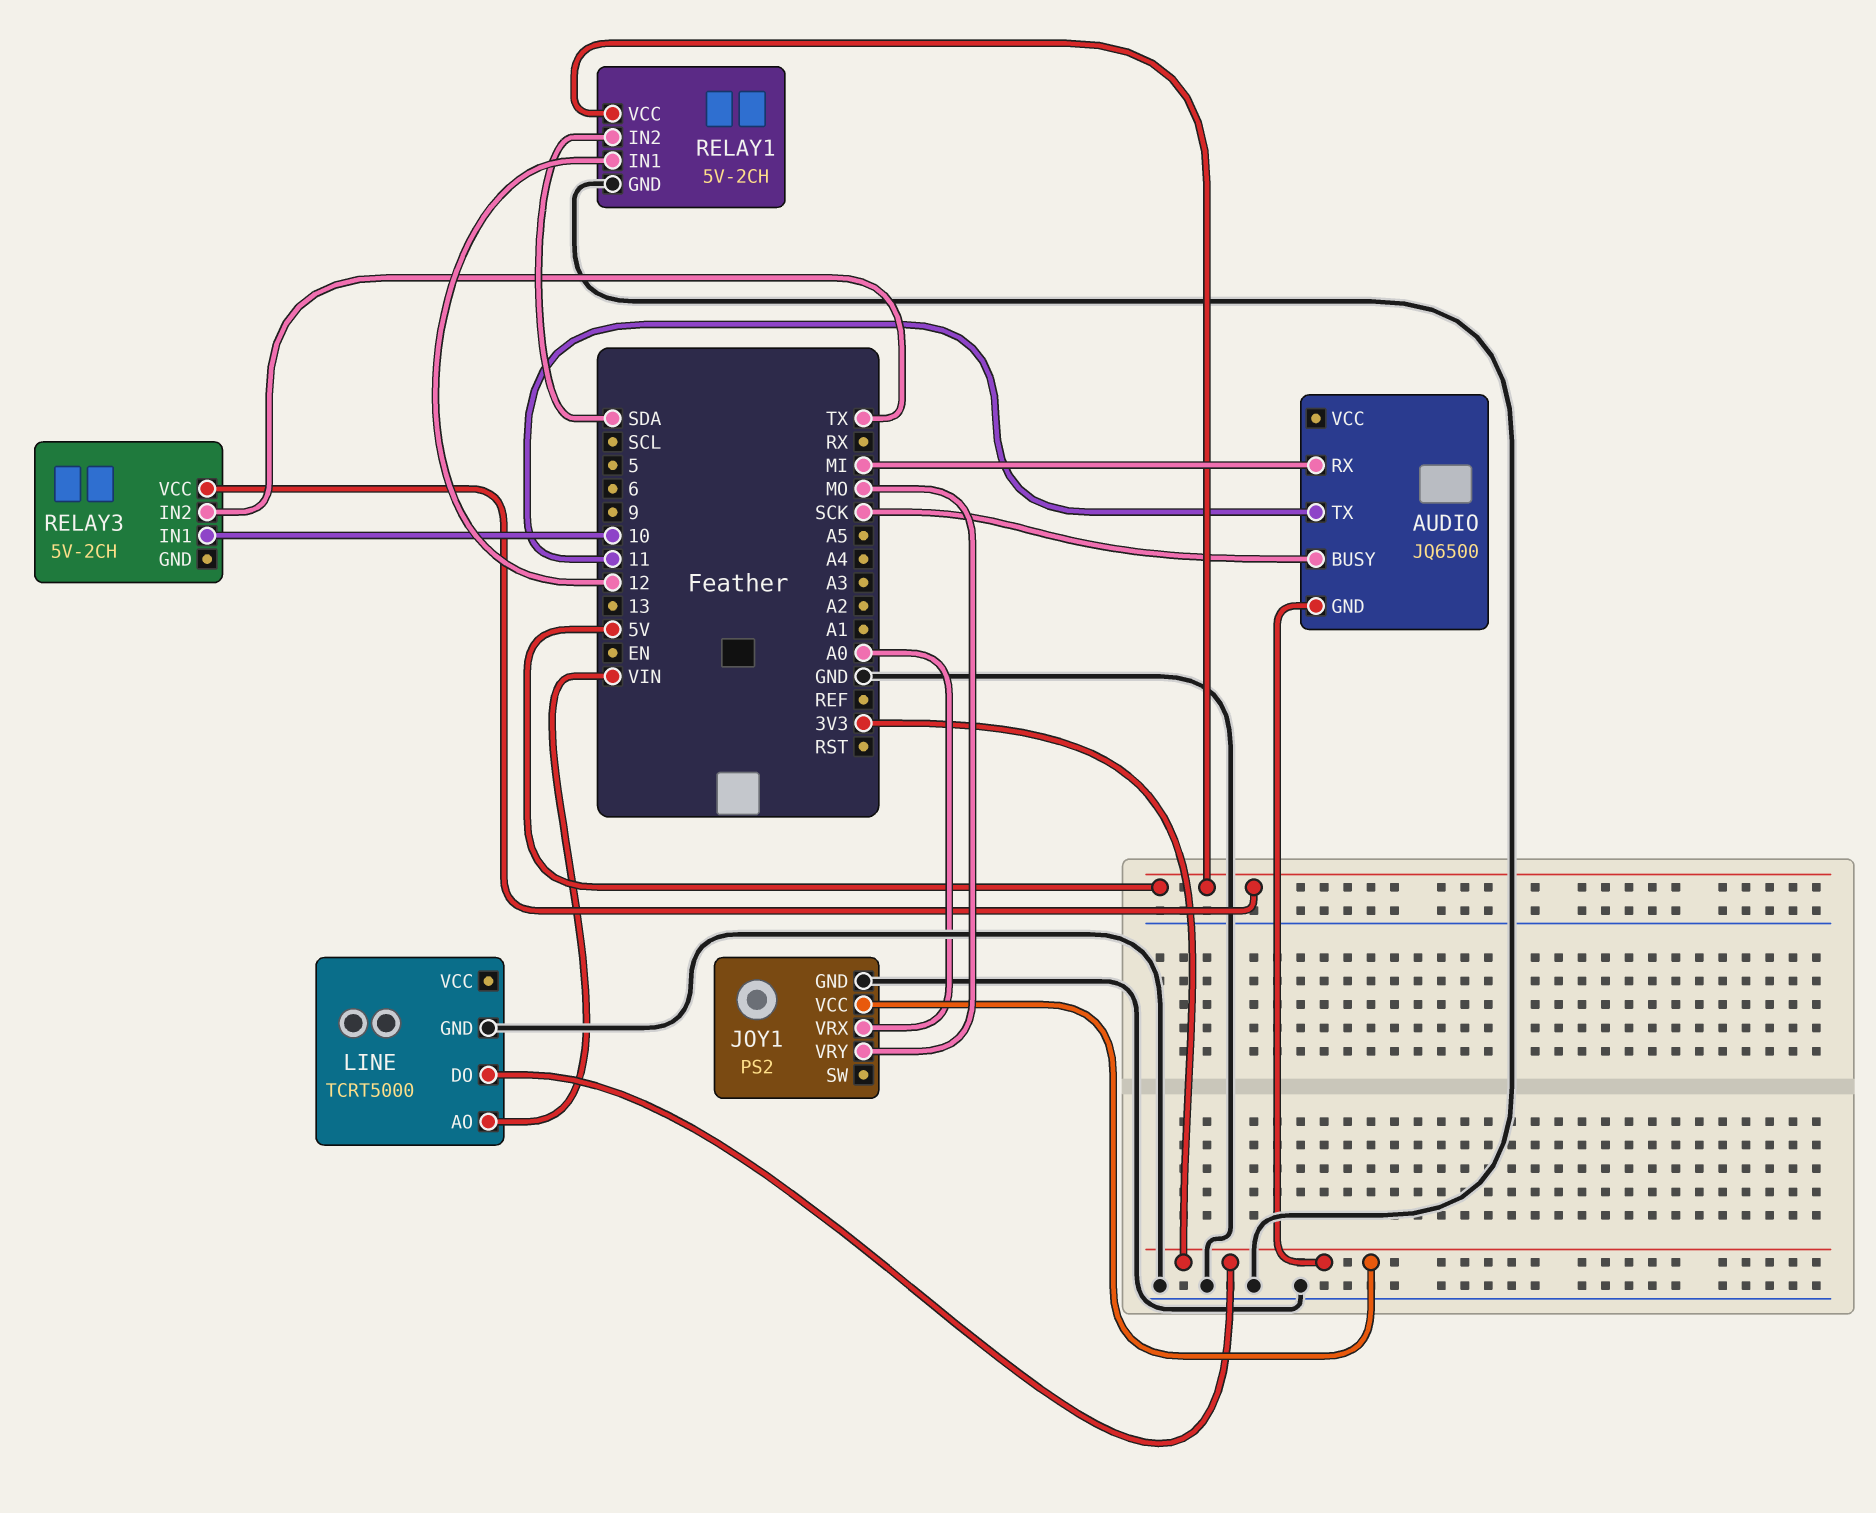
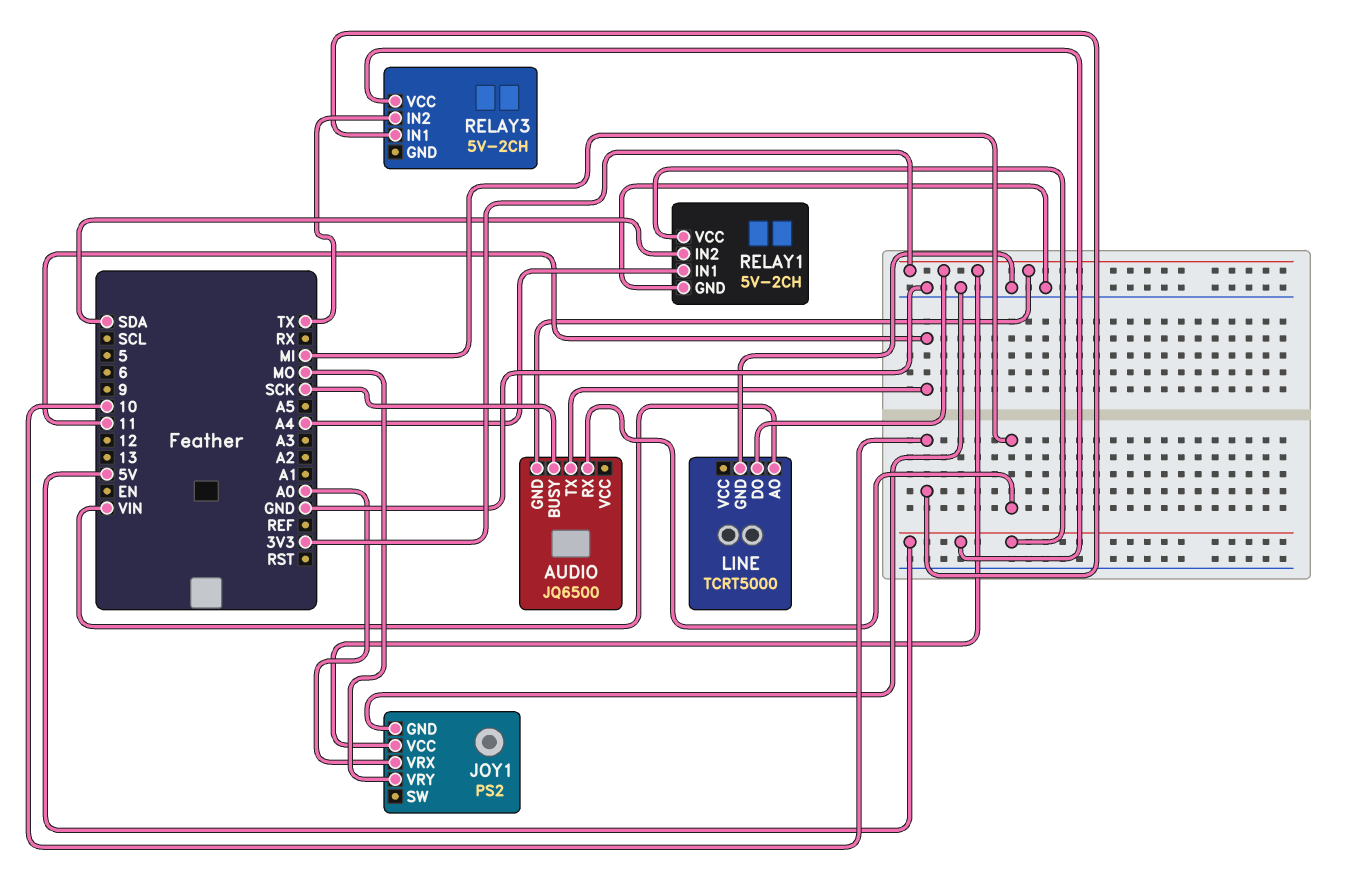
RELAY1 pin IN1: 12 -> A4

